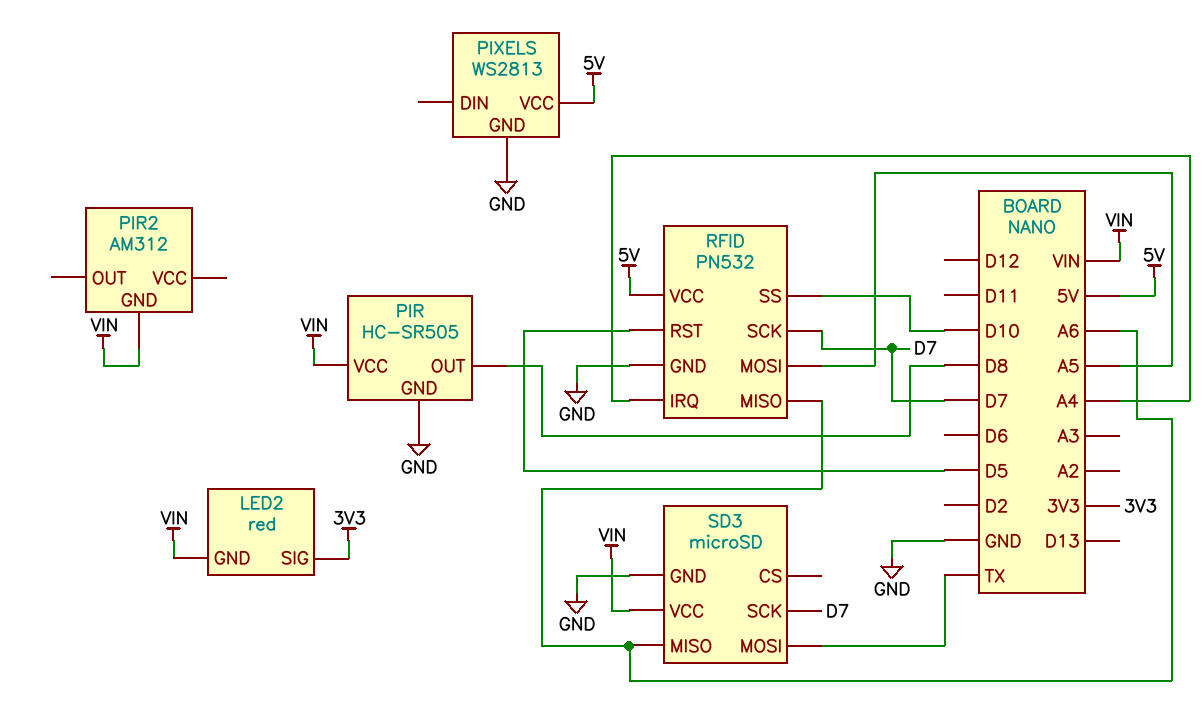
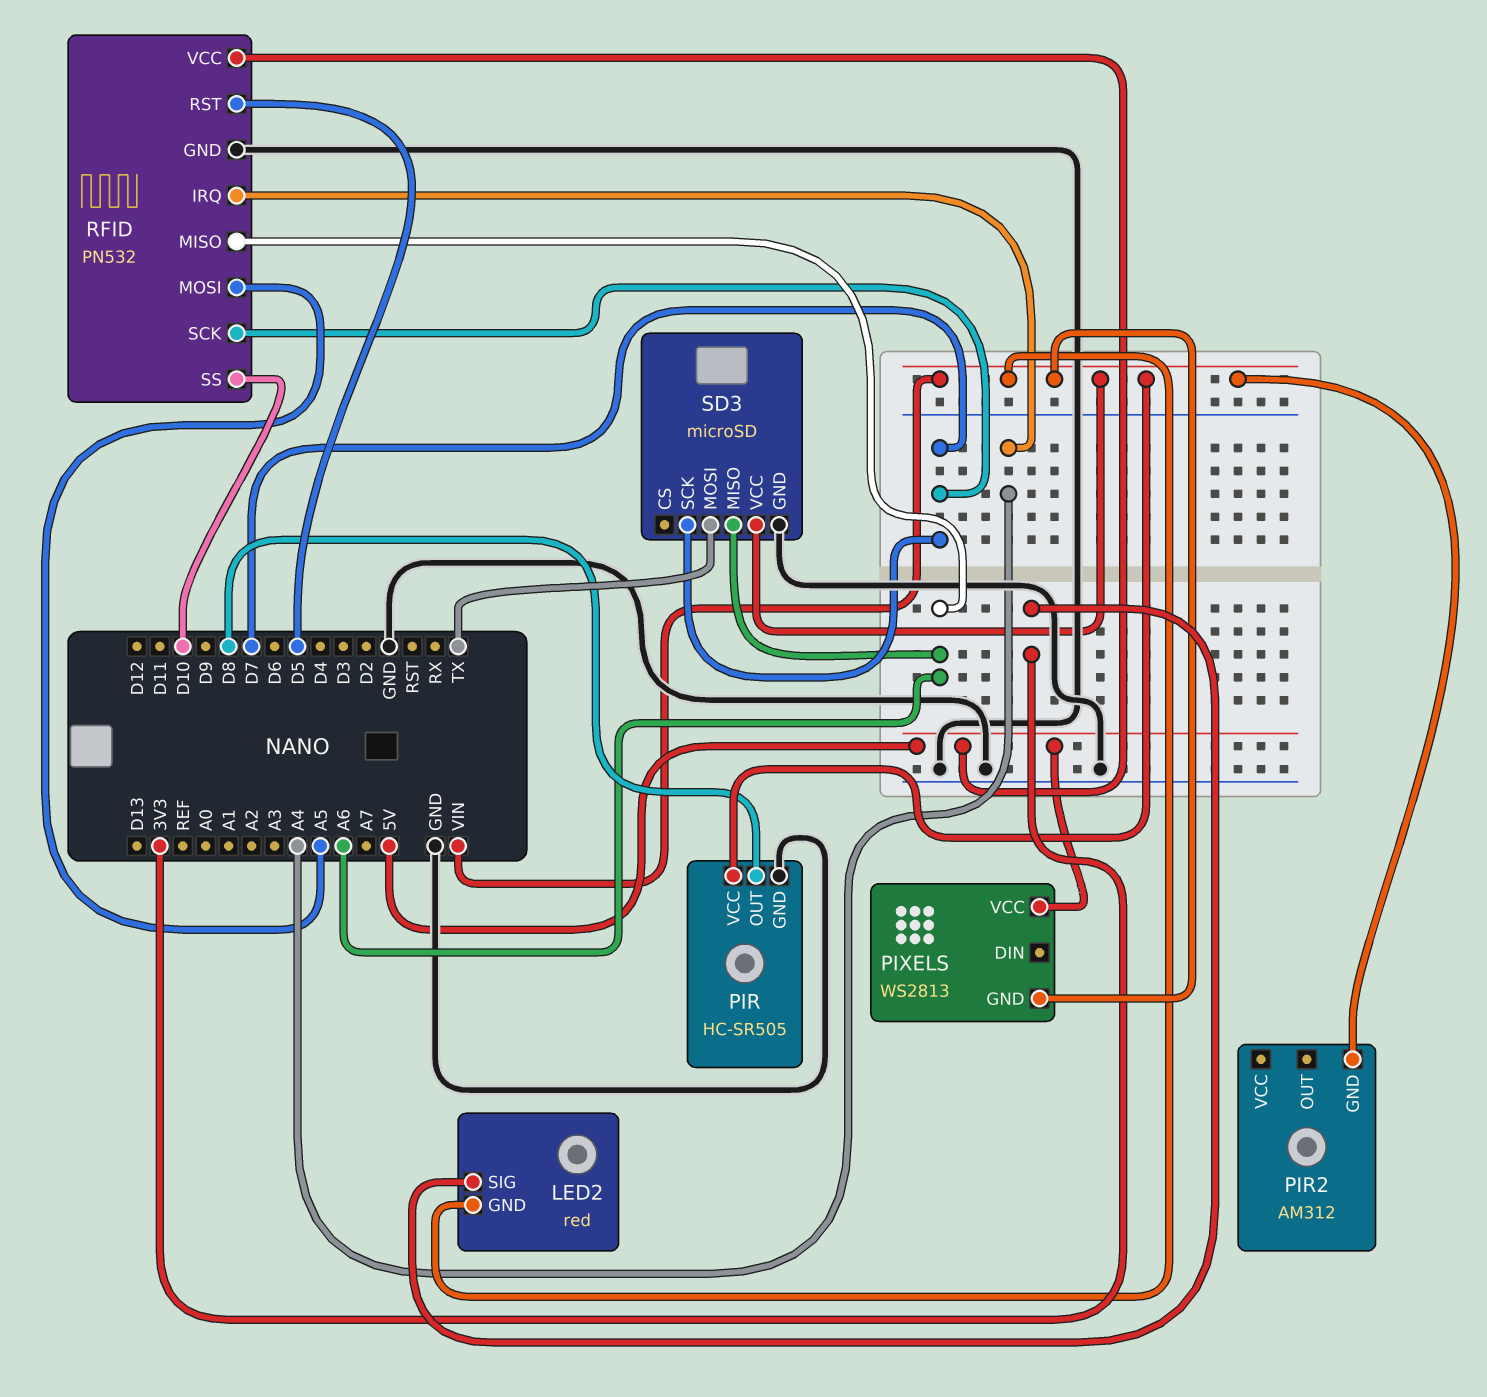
PIXELS pin GND: GND -> VIN

